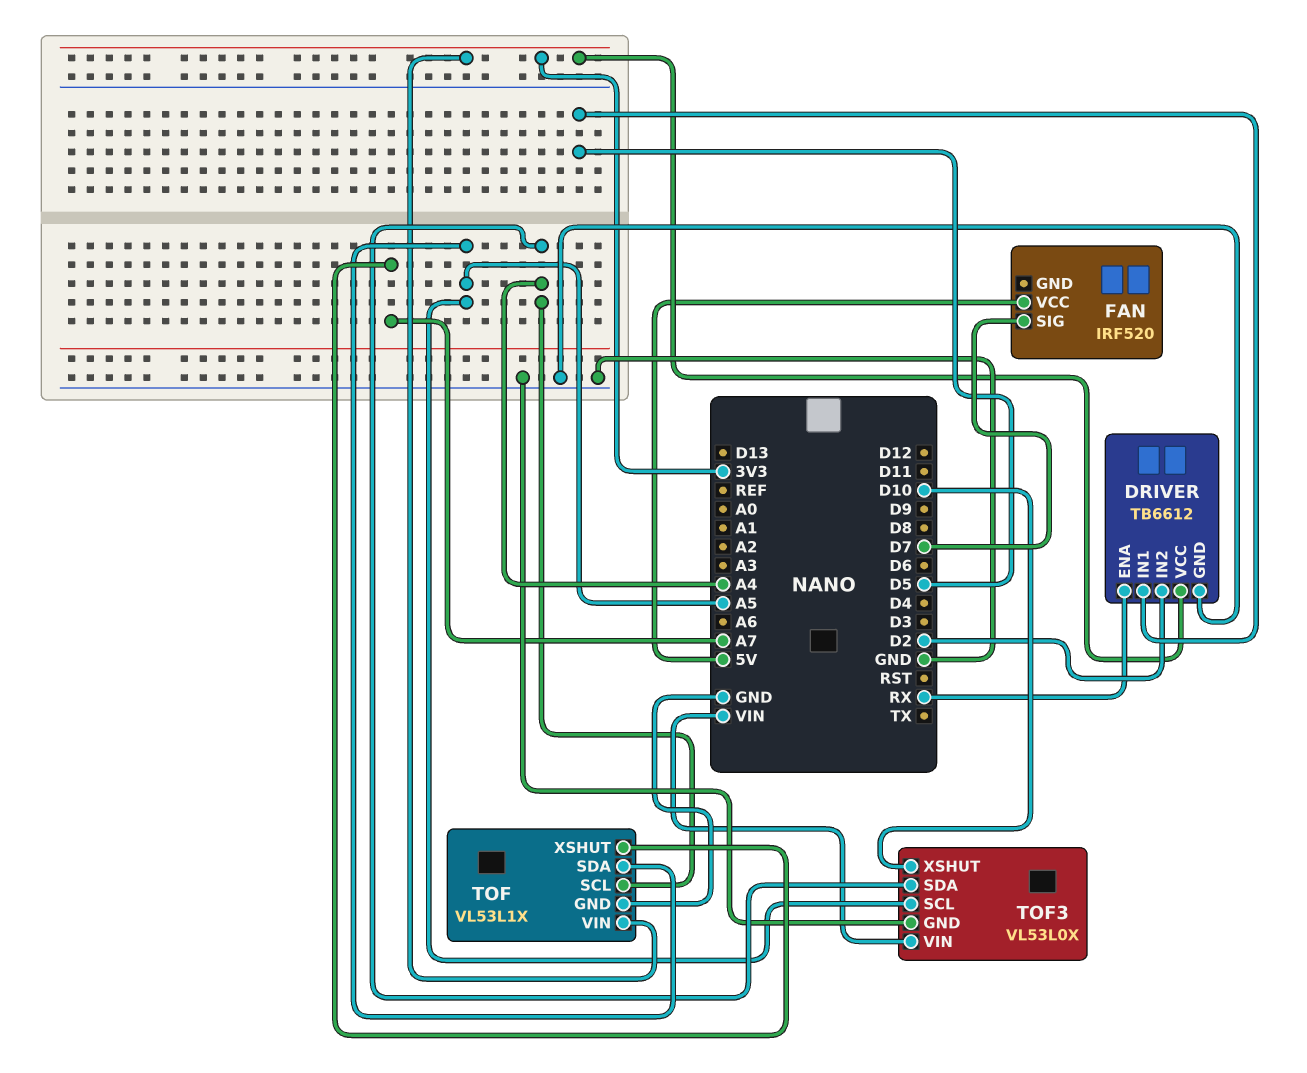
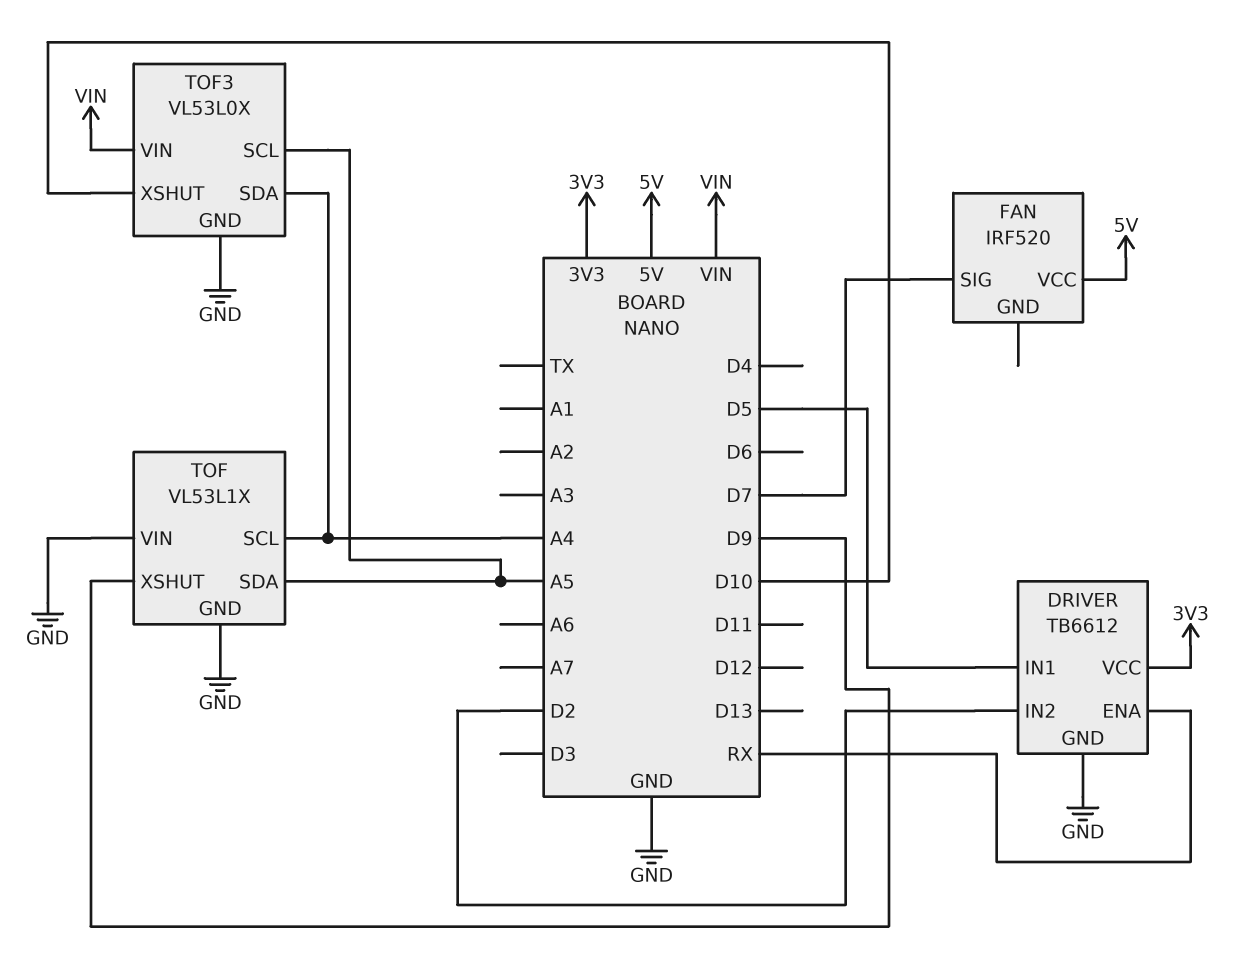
TOF pin VIN: 3V3 -> GND
TOF pin XSHUT: A7 -> D9

